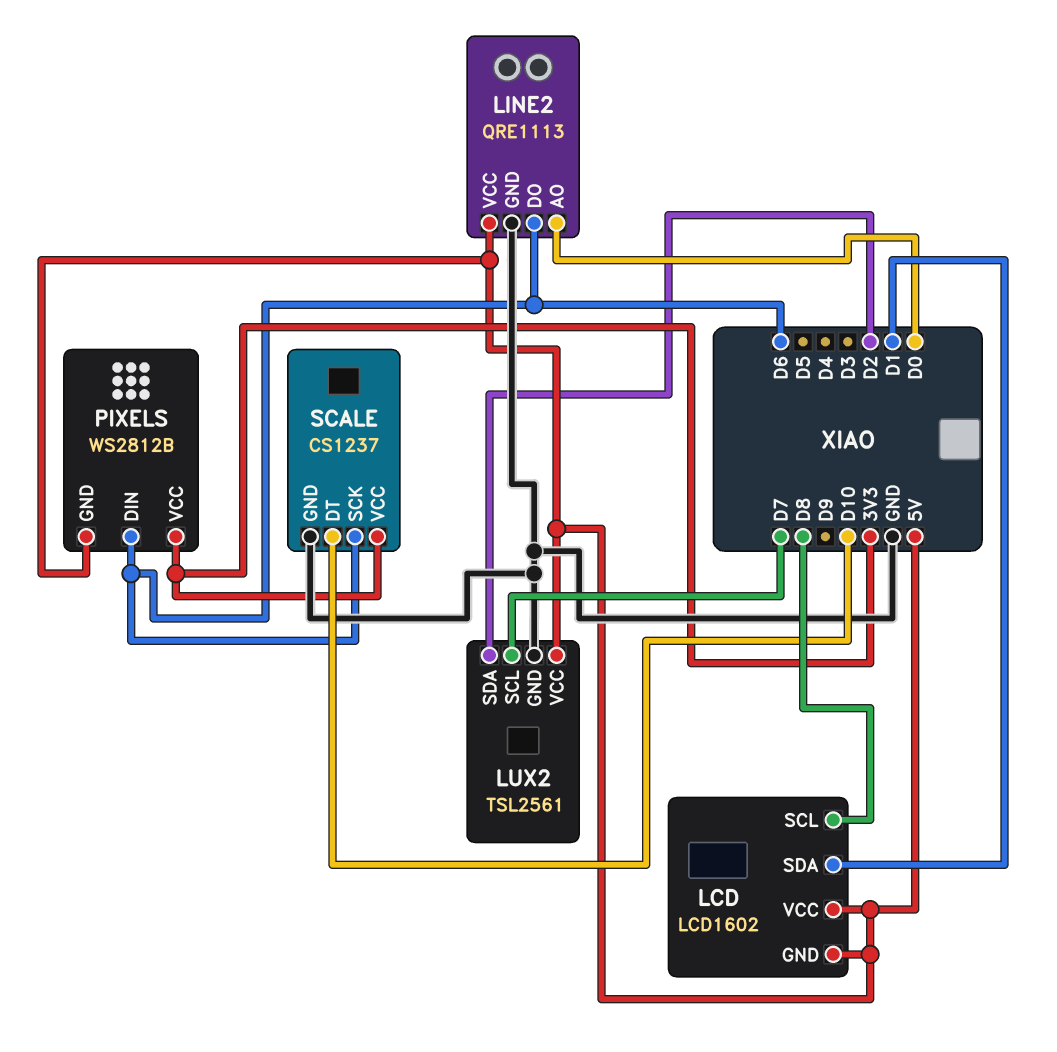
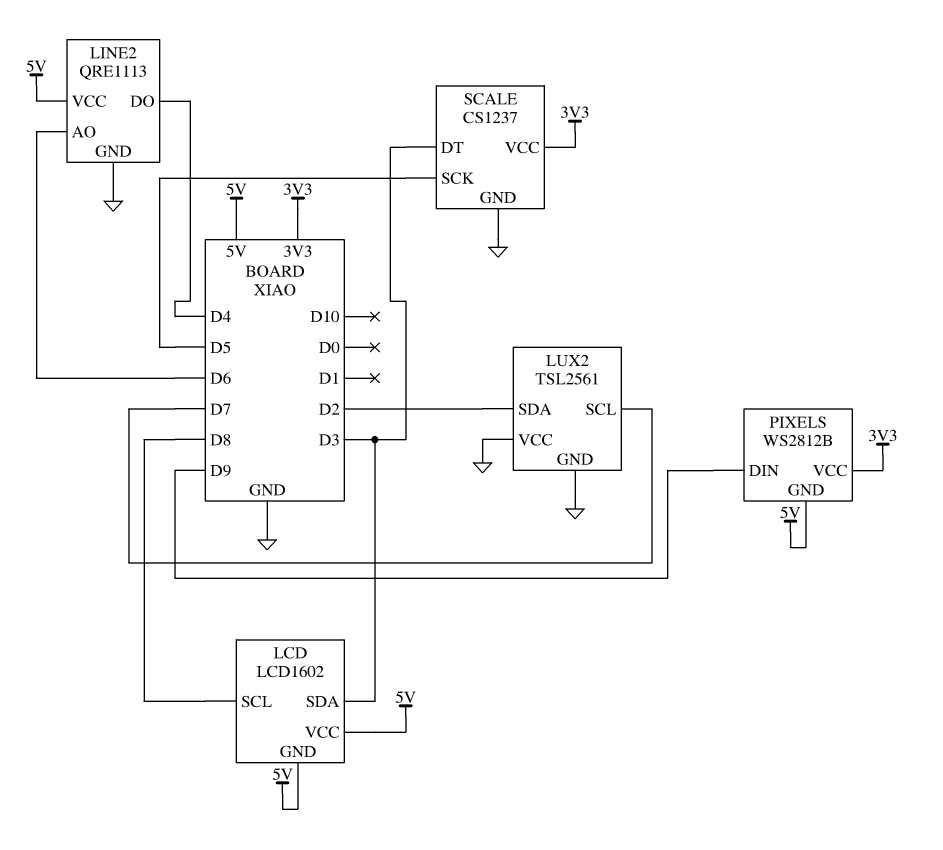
LCD pin SDA: D1 -> D3
LINE2 pin AO: D0 -> D6
LINE2 pin DO: D6 -> D4
LUX2 pin VCC: 5V -> GND
PIXELS pin DIN: D6 -> D9
SCALE pin DT: D10 -> D3
SCALE pin SCK: D6 -> D5

